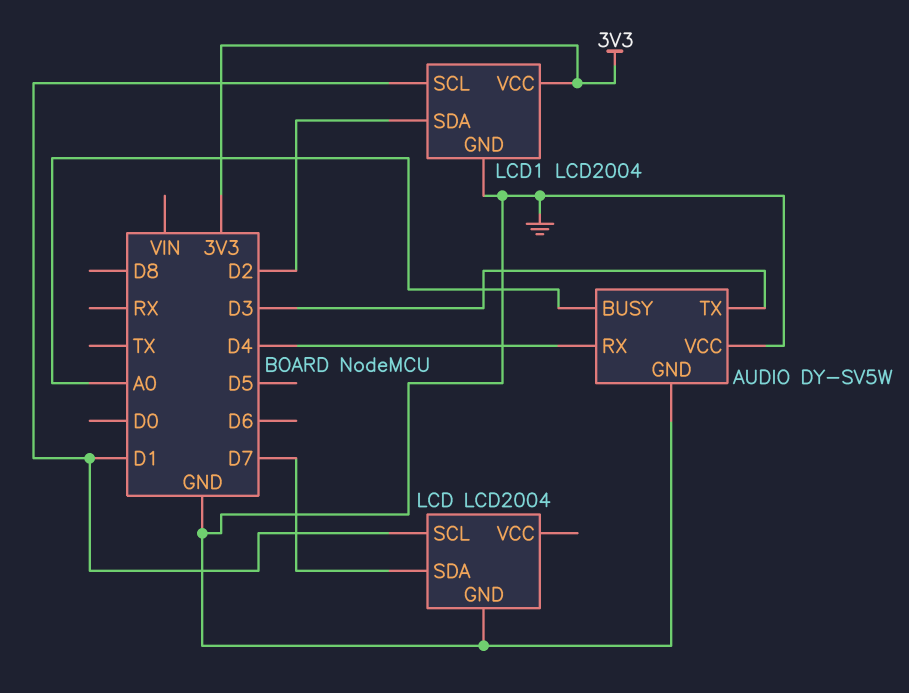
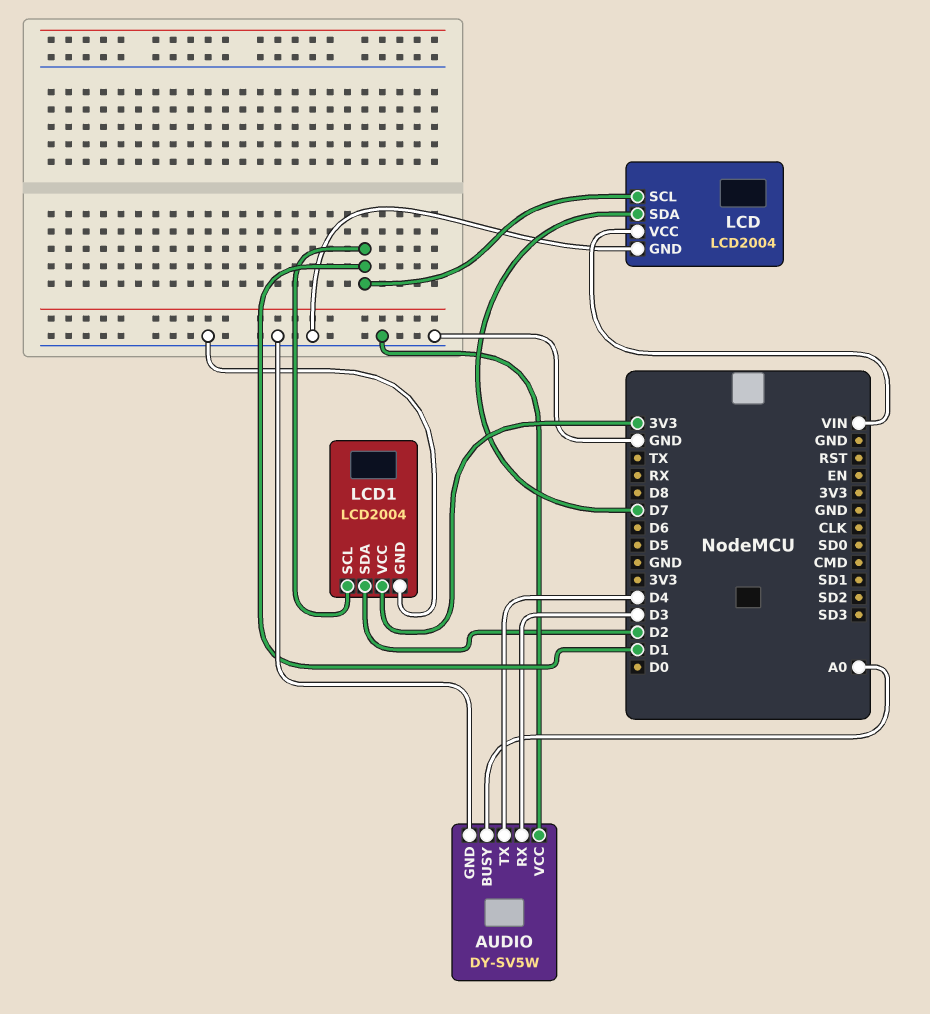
AUDIO pin RX: D4 -> D3
AUDIO pin TX: D3 -> D4
LCD pin VCC: none -> VIN

